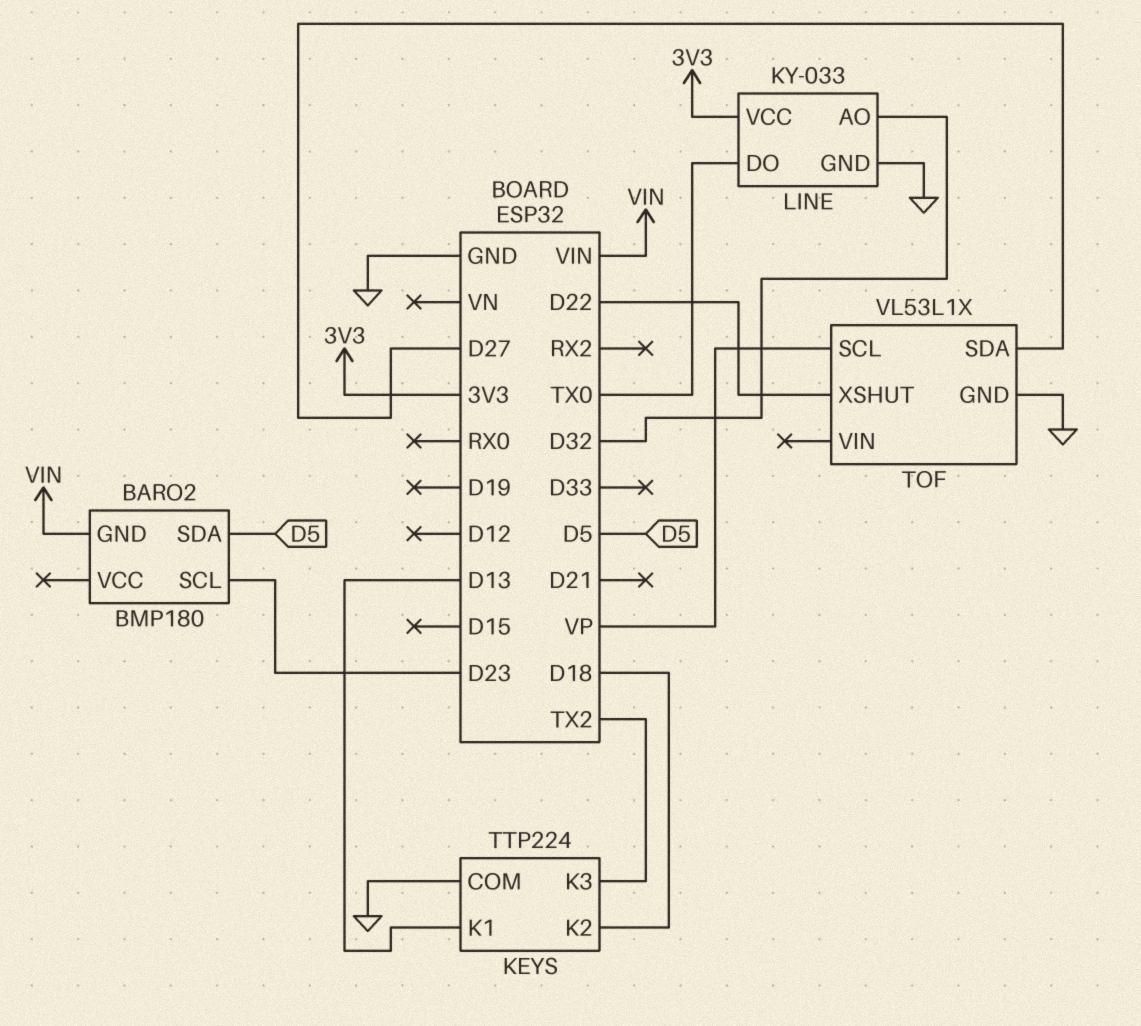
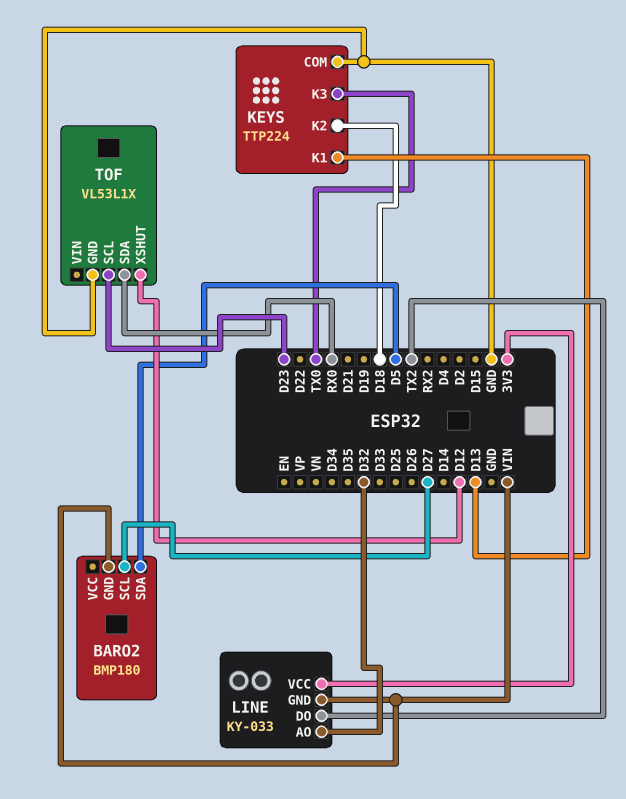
BARO2 pin SCL: D23 -> D27
KEYS pin K3: TX2 -> TX0
LINE pin DO: TX0 -> TX2
LINE pin GND: GND -> VIN
TOF pin SCL: VP -> D23
TOF pin SDA: D27 -> RX0
TOF pin XSHUT: D22 -> D12

